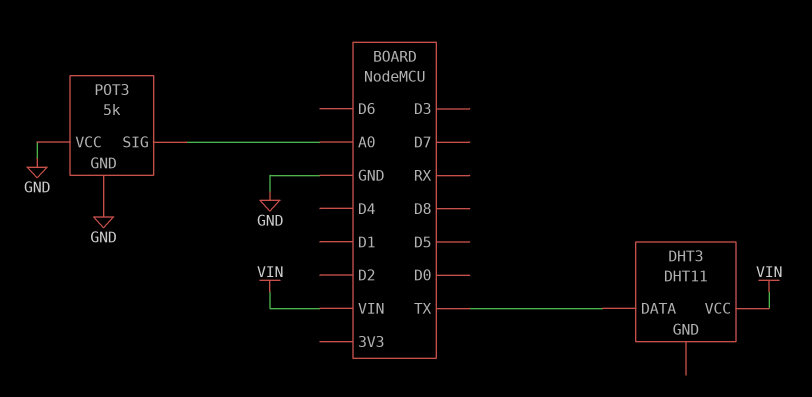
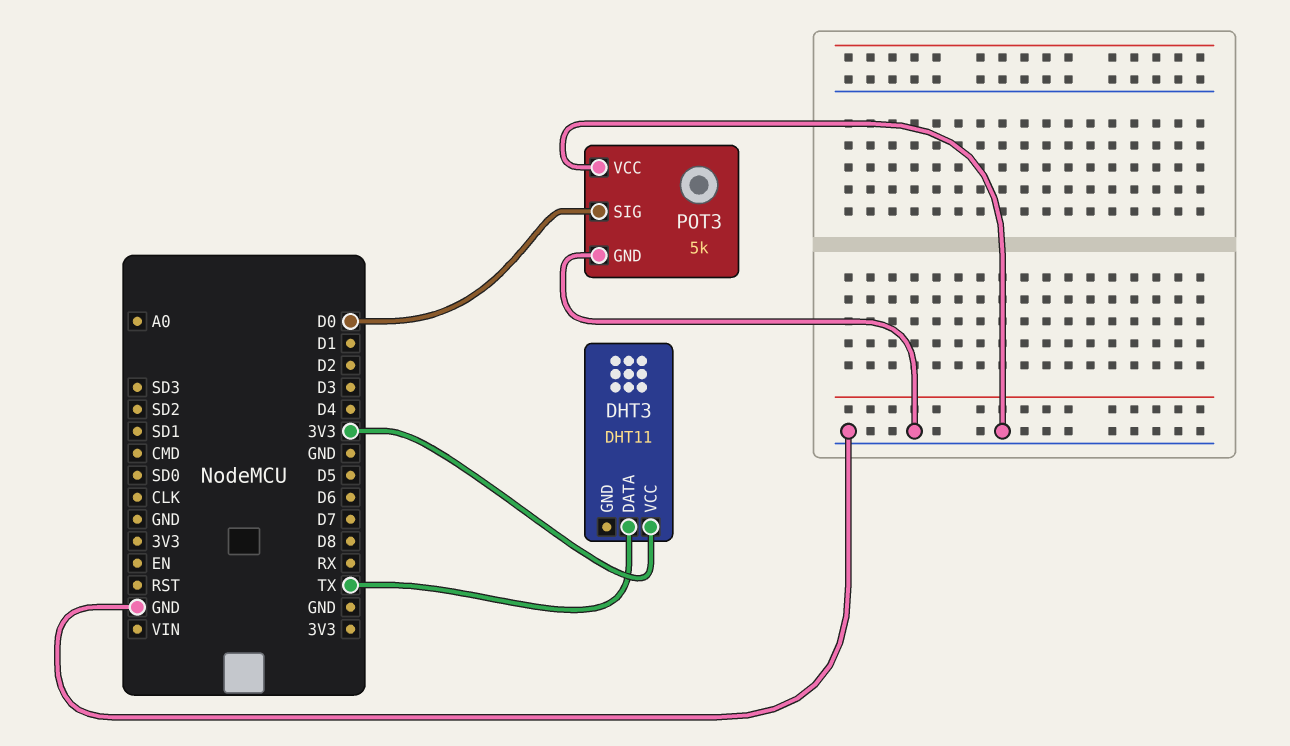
DHT3 pin VCC: VIN -> 3V3
POT3 pin SIG: A0 -> D0

